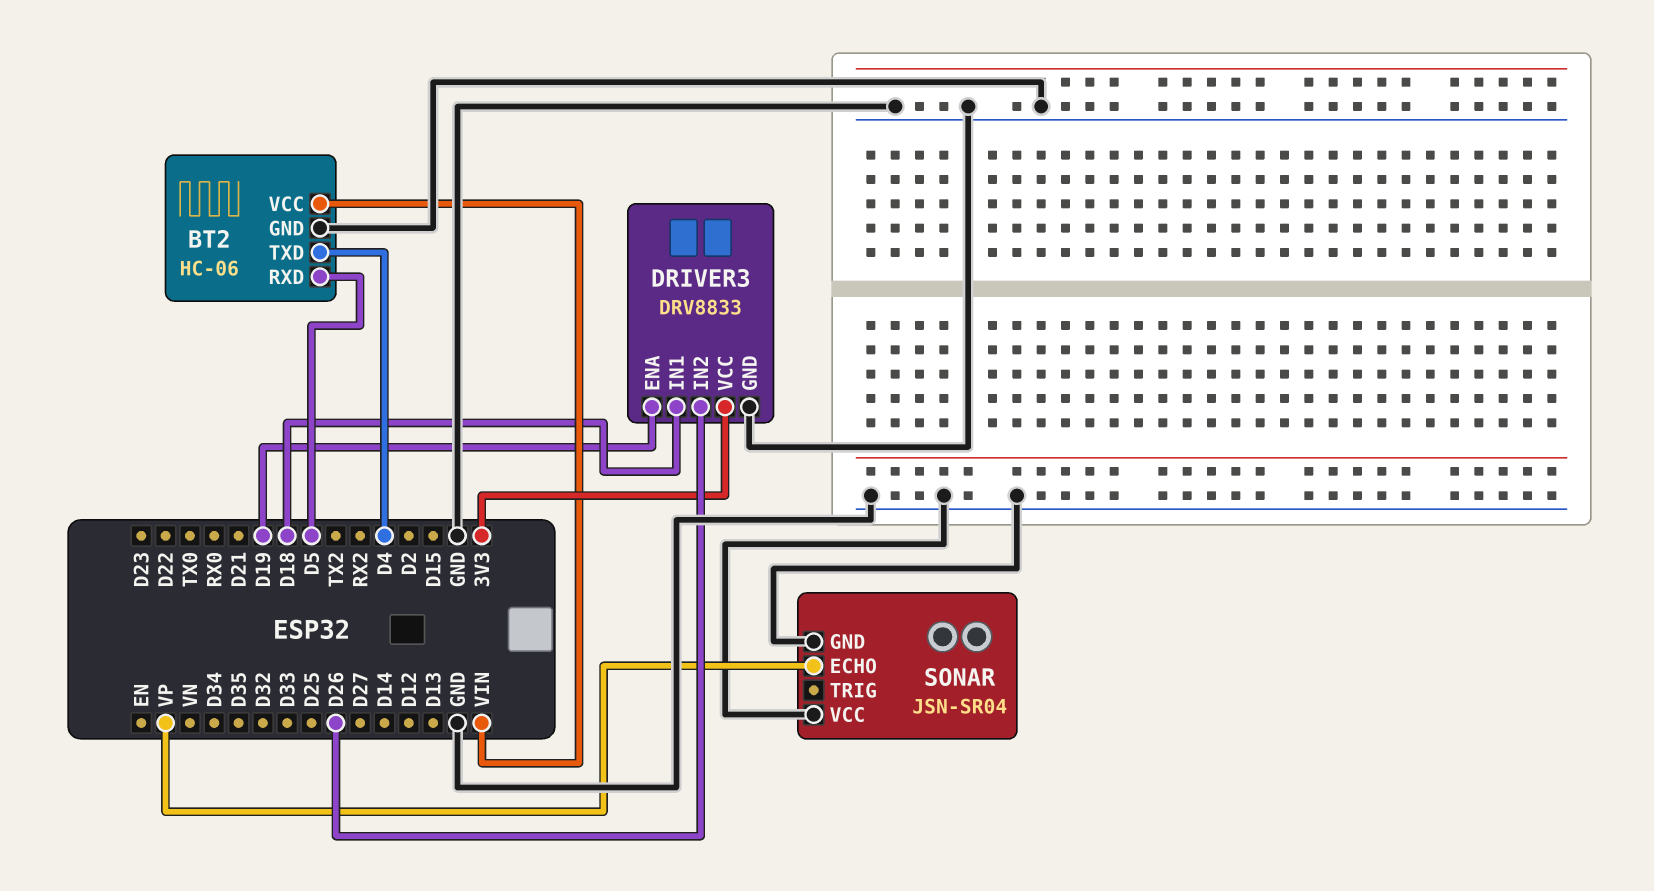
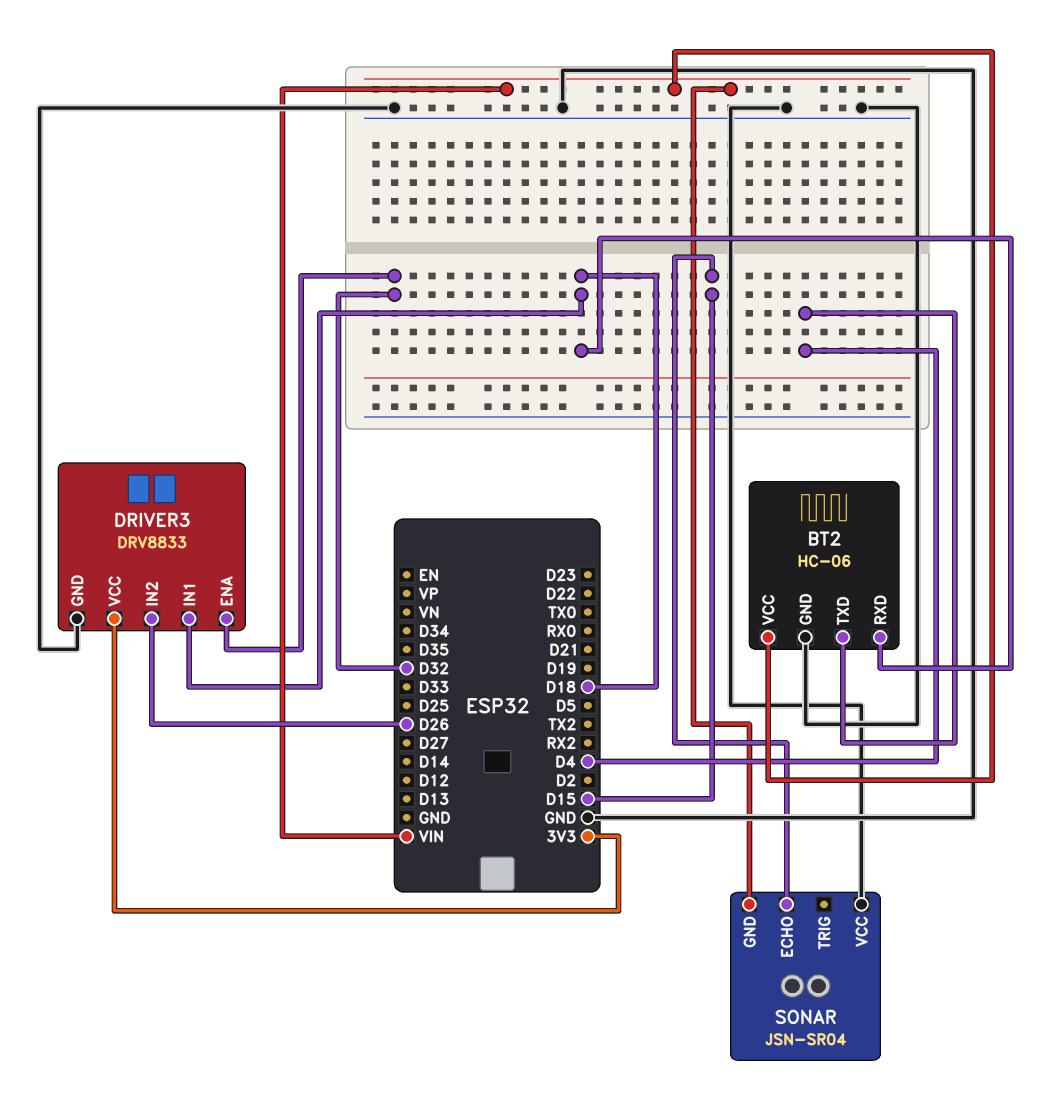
BT2 pin RXD: D5 -> D18
DRIVER3 pin ENA: D19 -> D32
SONAR pin ECHO: VP -> D15
SONAR pin GND: GND -> VIN

